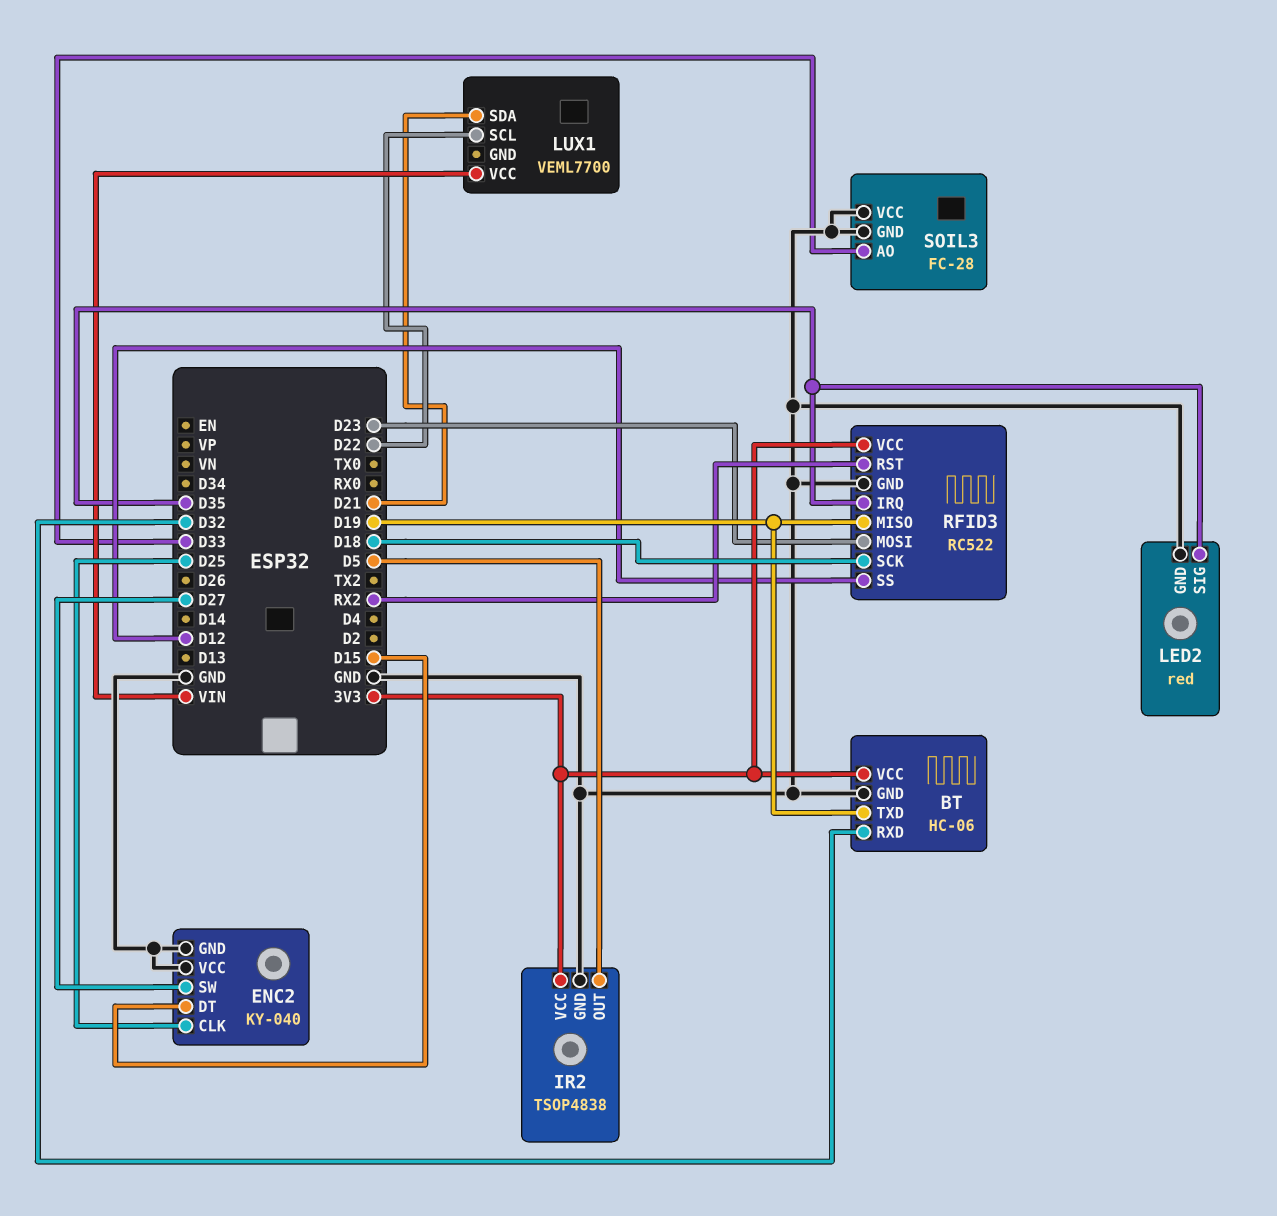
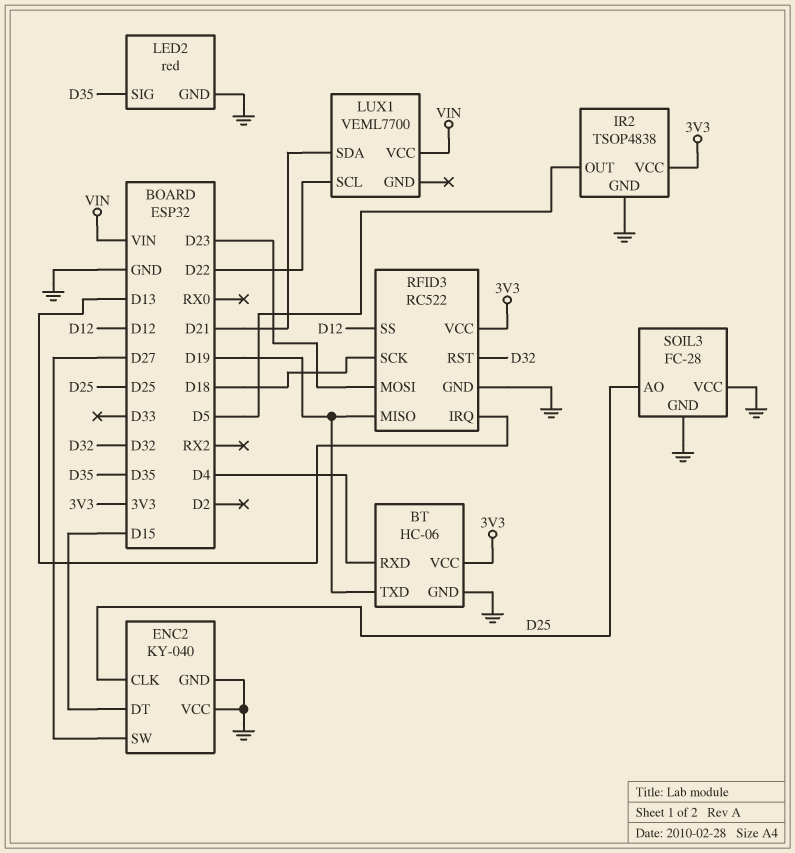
BT pin RXD: D32 -> D4
RFID3 pin IRQ: D35 -> D13
RFID3 pin RST: RX2 -> D32
SOIL3 pin AO: D33 -> D25

